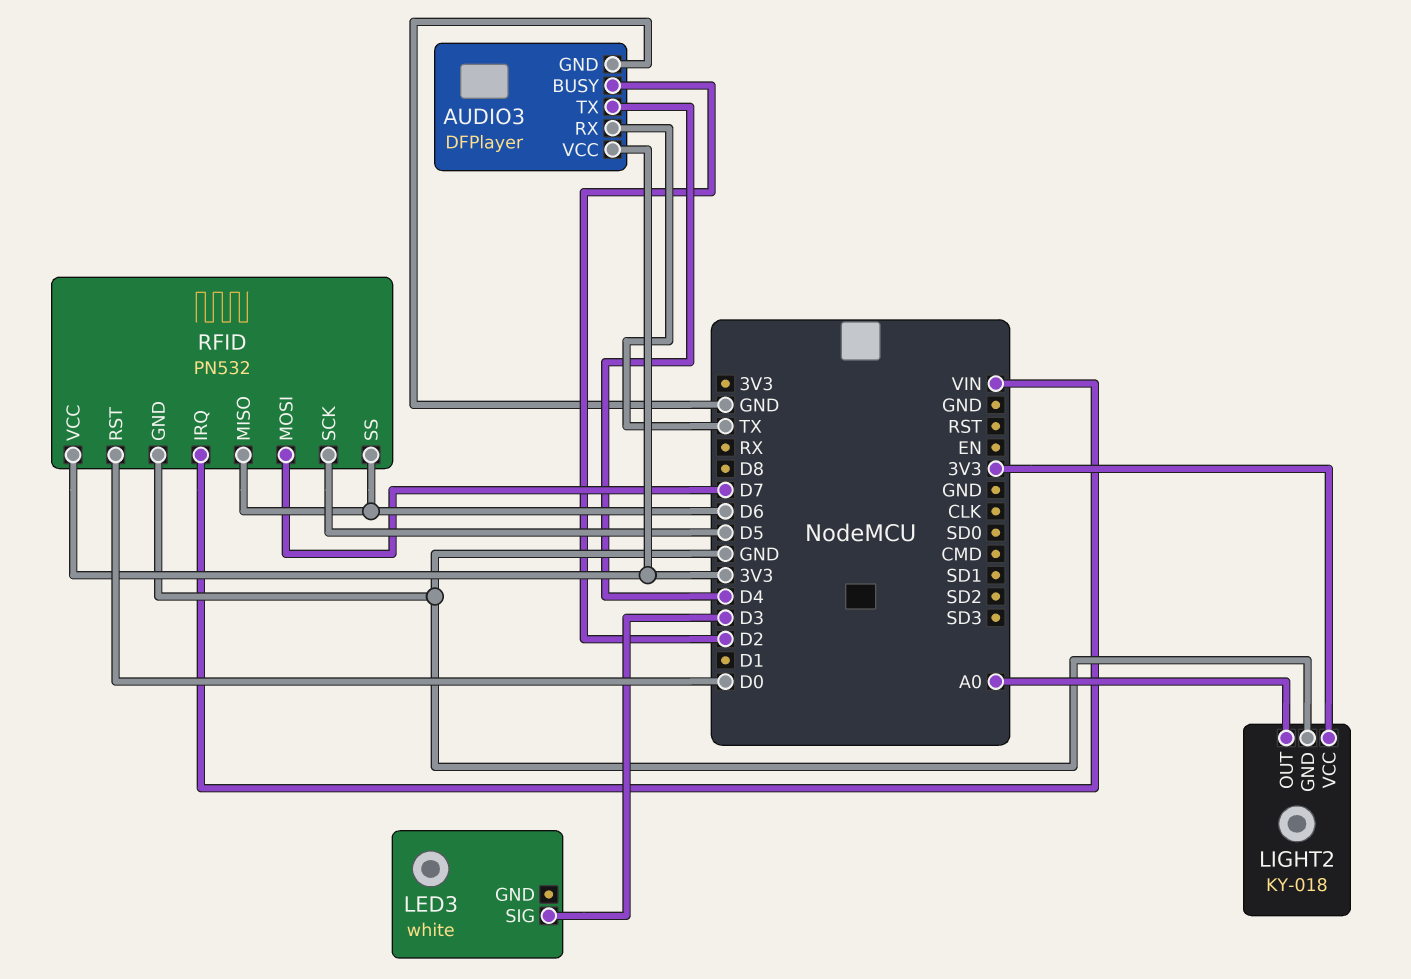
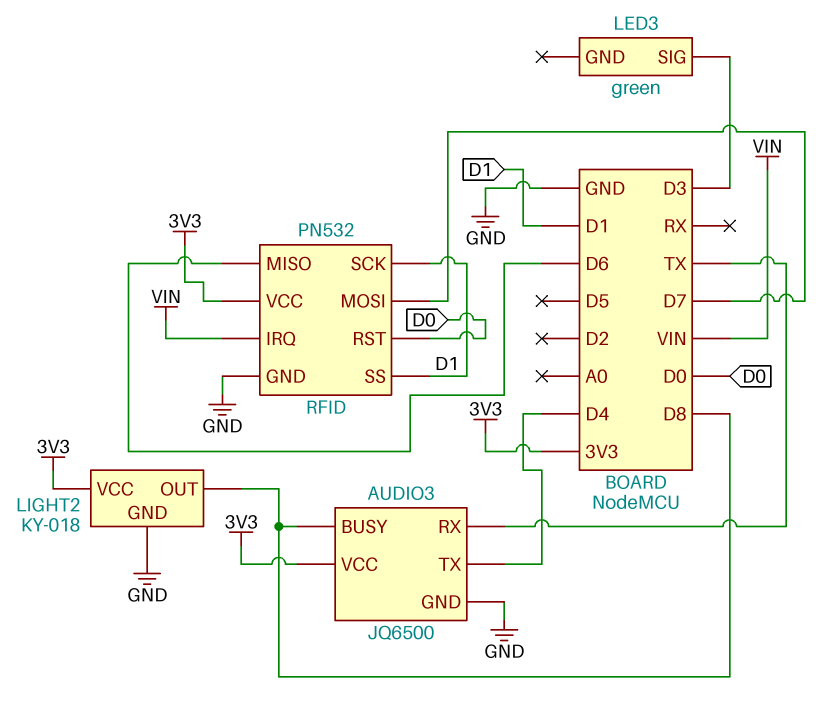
AUDIO3: DFPlayer -> JQ6500
AUDIO3 pin BUSY: D2 -> D8
LED3: white -> green
LIGHT2 pin OUT: A0 -> D8
RFID pin SCK: D5 -> D1
RFID pin SS: D6 -> D1

